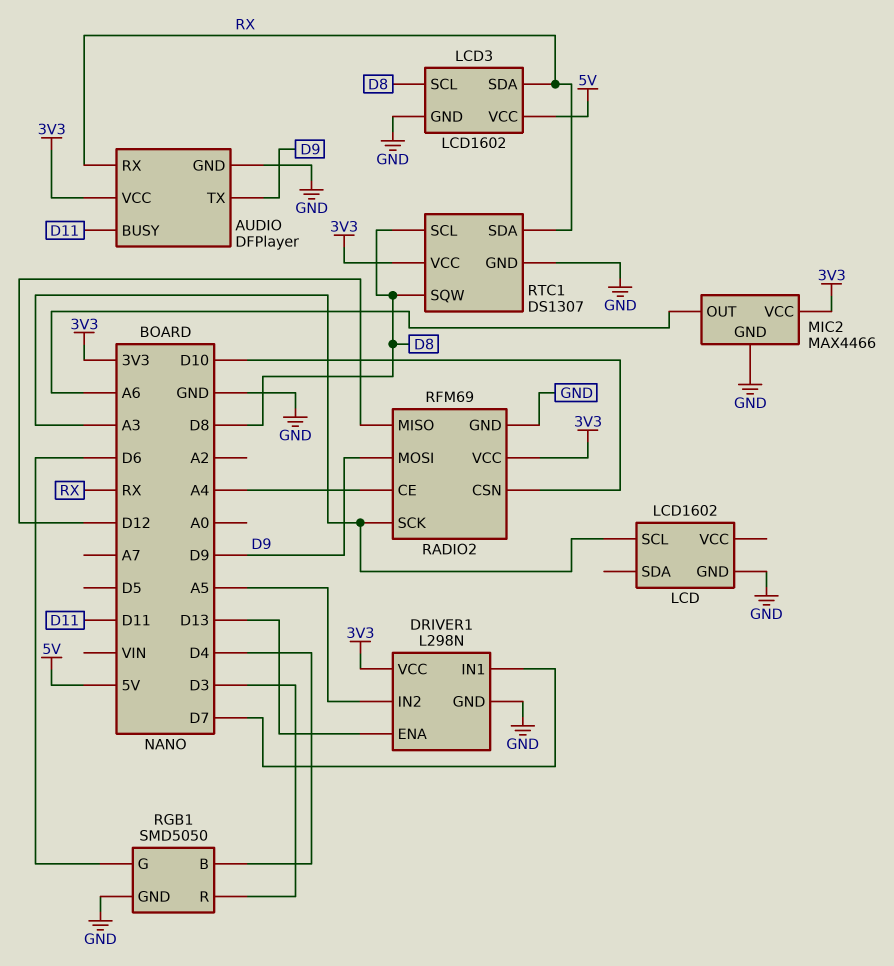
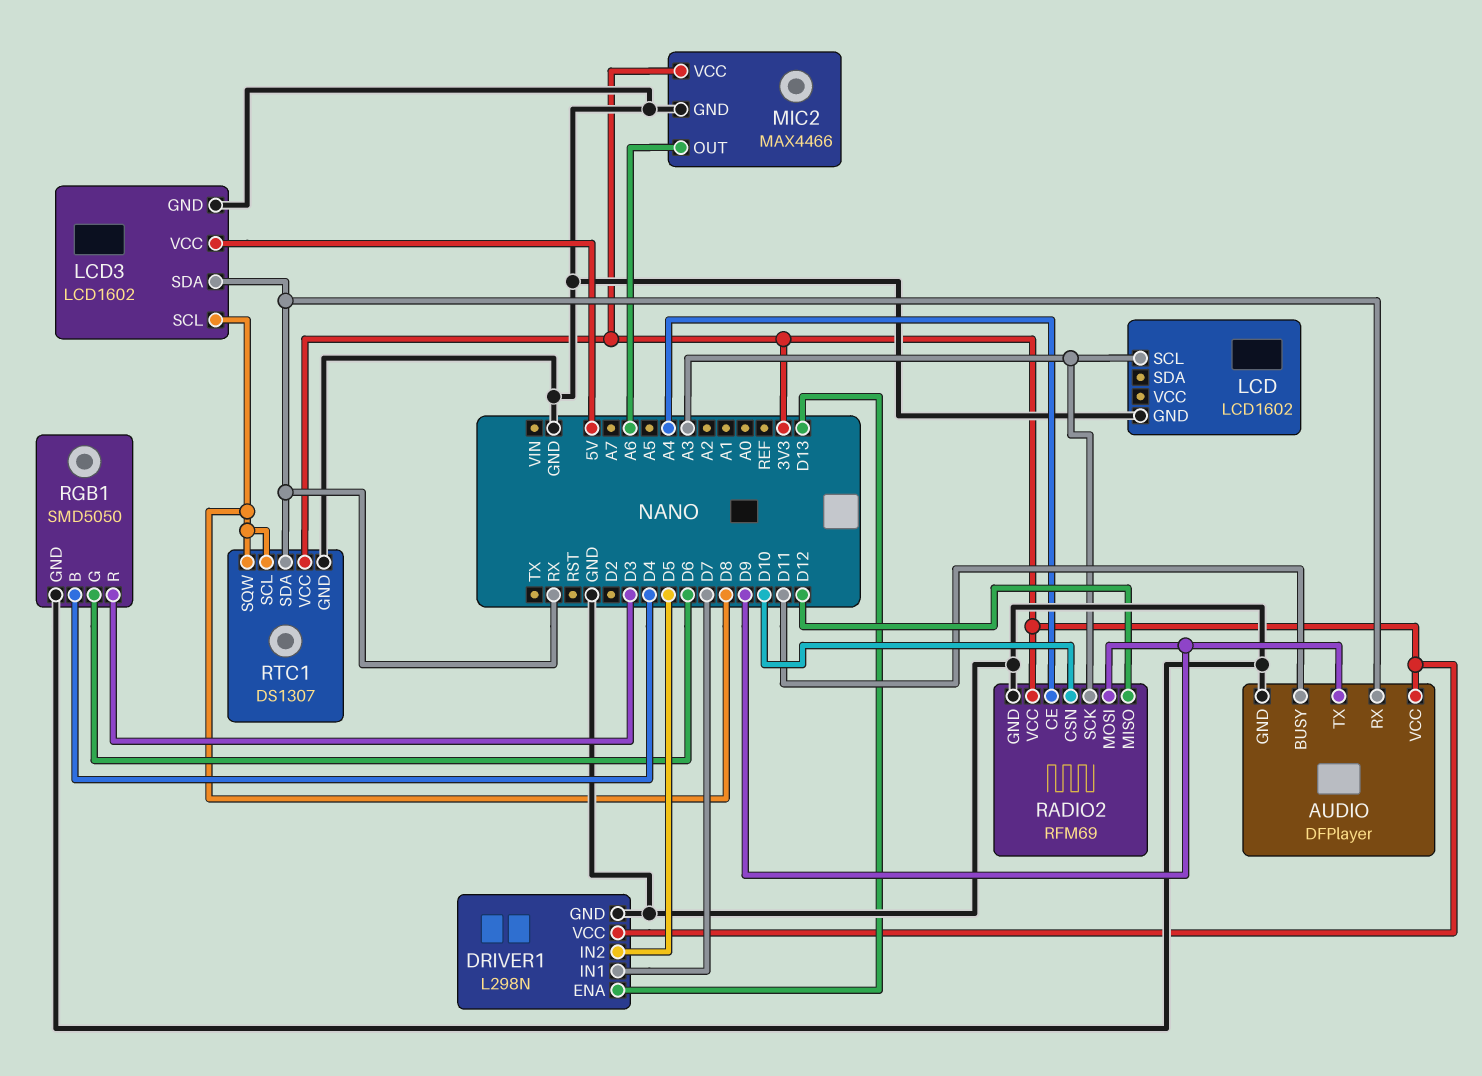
DRIVER1 pin IN2: A5 -> D5

